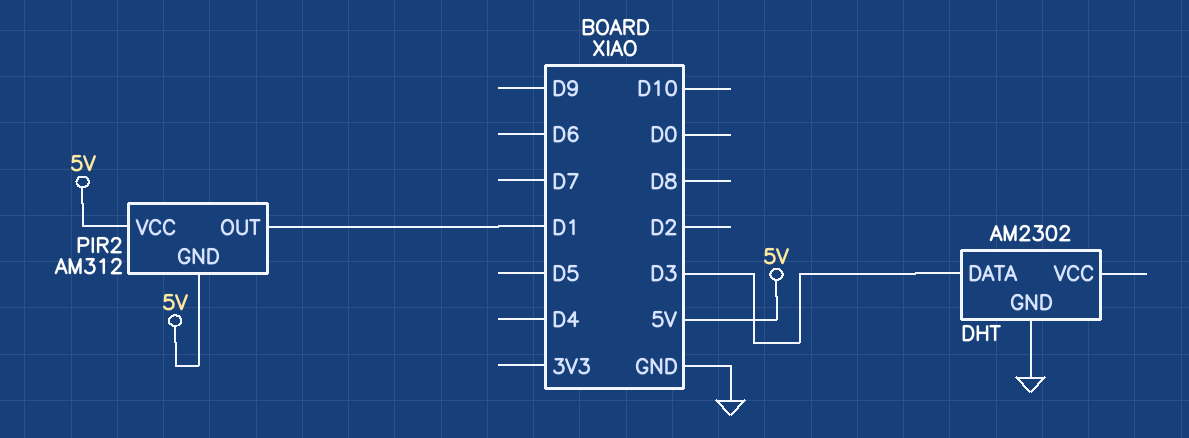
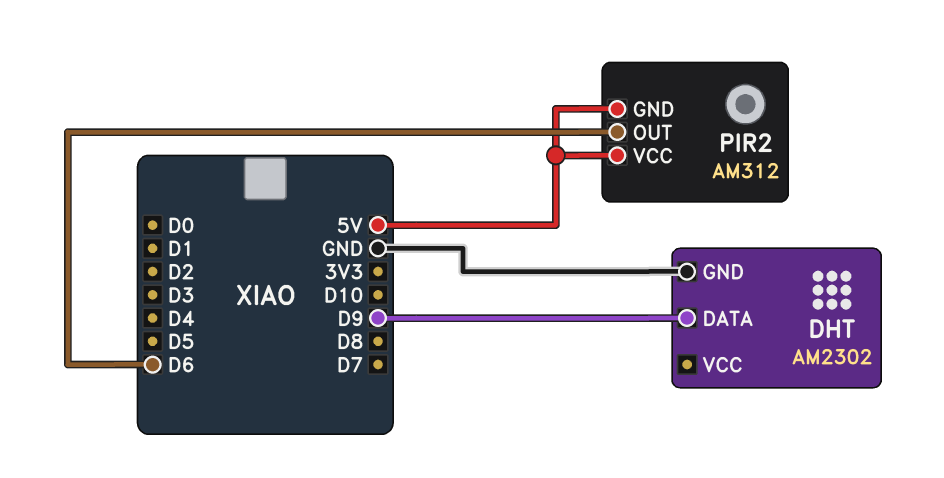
DHT pin DATA: D3 -> D9
PIR2 pin OUT: D1 -> D6

